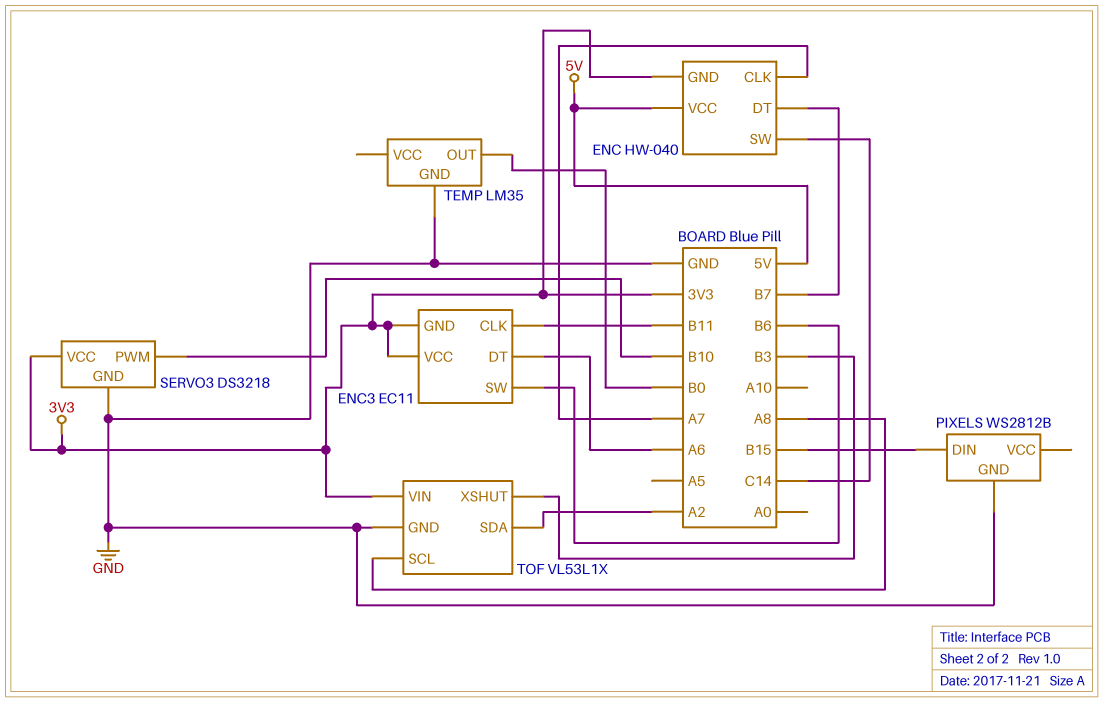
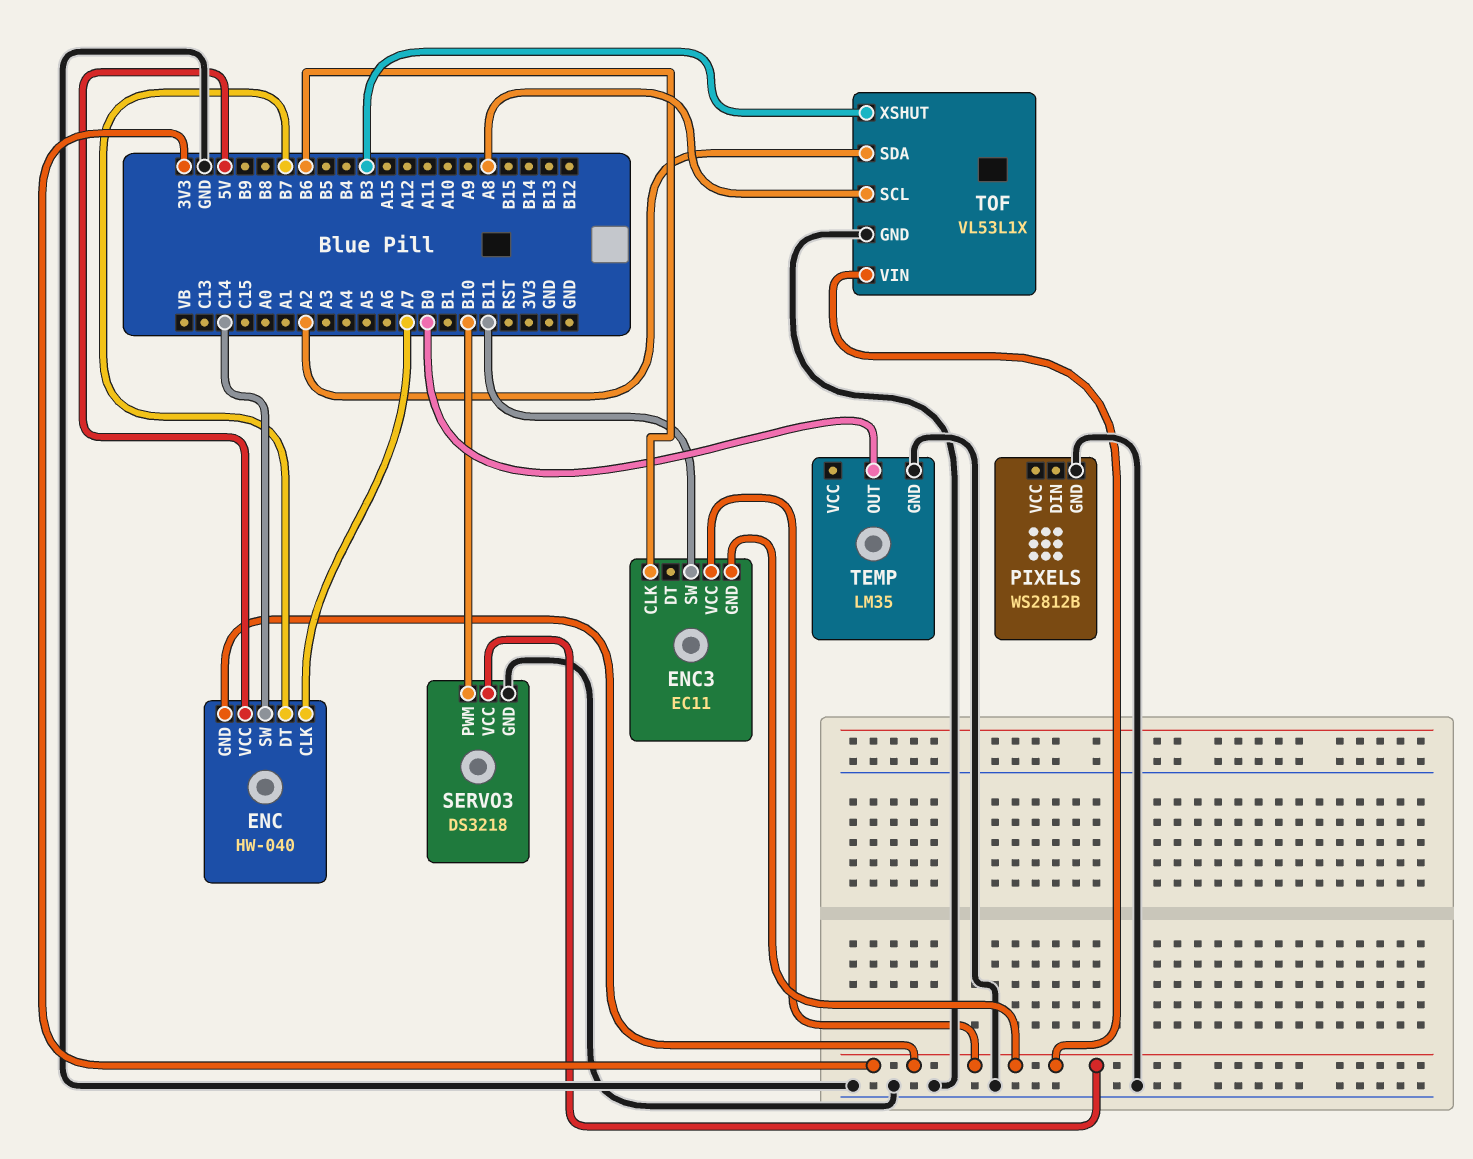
ENC3 pin CLK: B11 -> B6
ENC3 pin DT: A6 -> none
ENC3 pin SW: B6 -> B11
PIXELS pin DIN: B15 -> none

